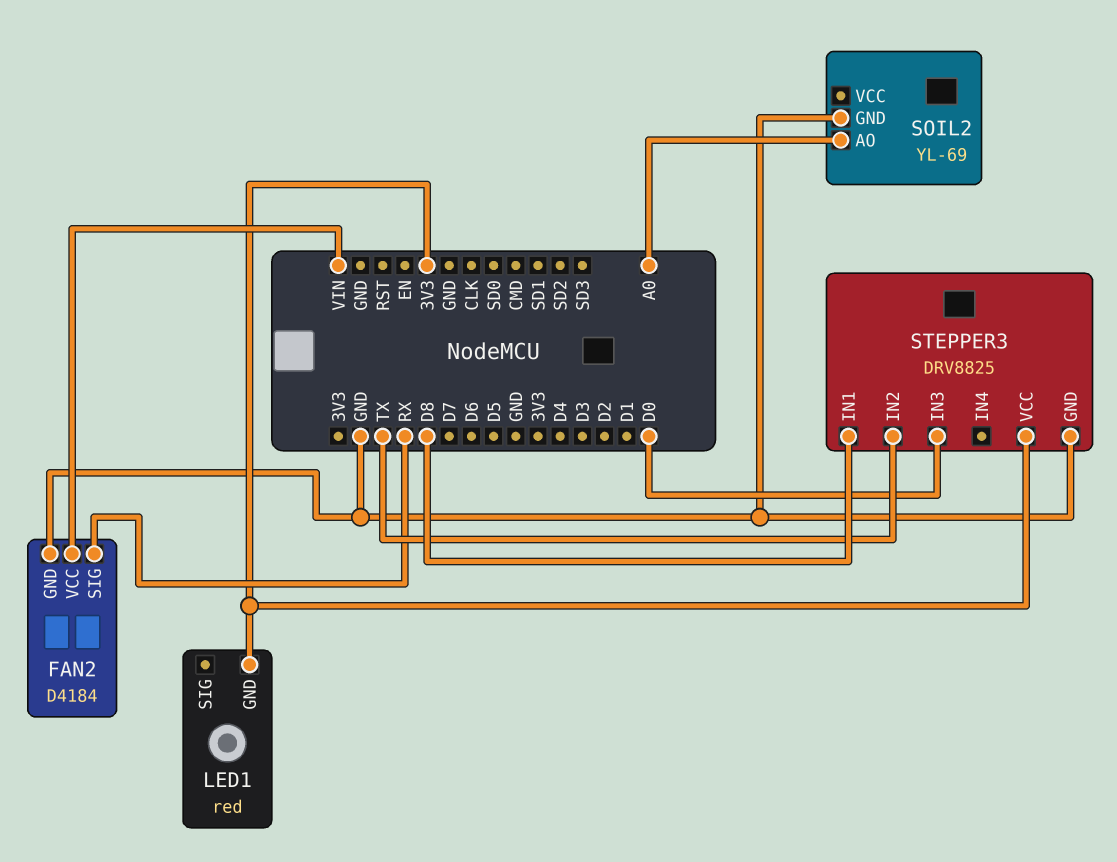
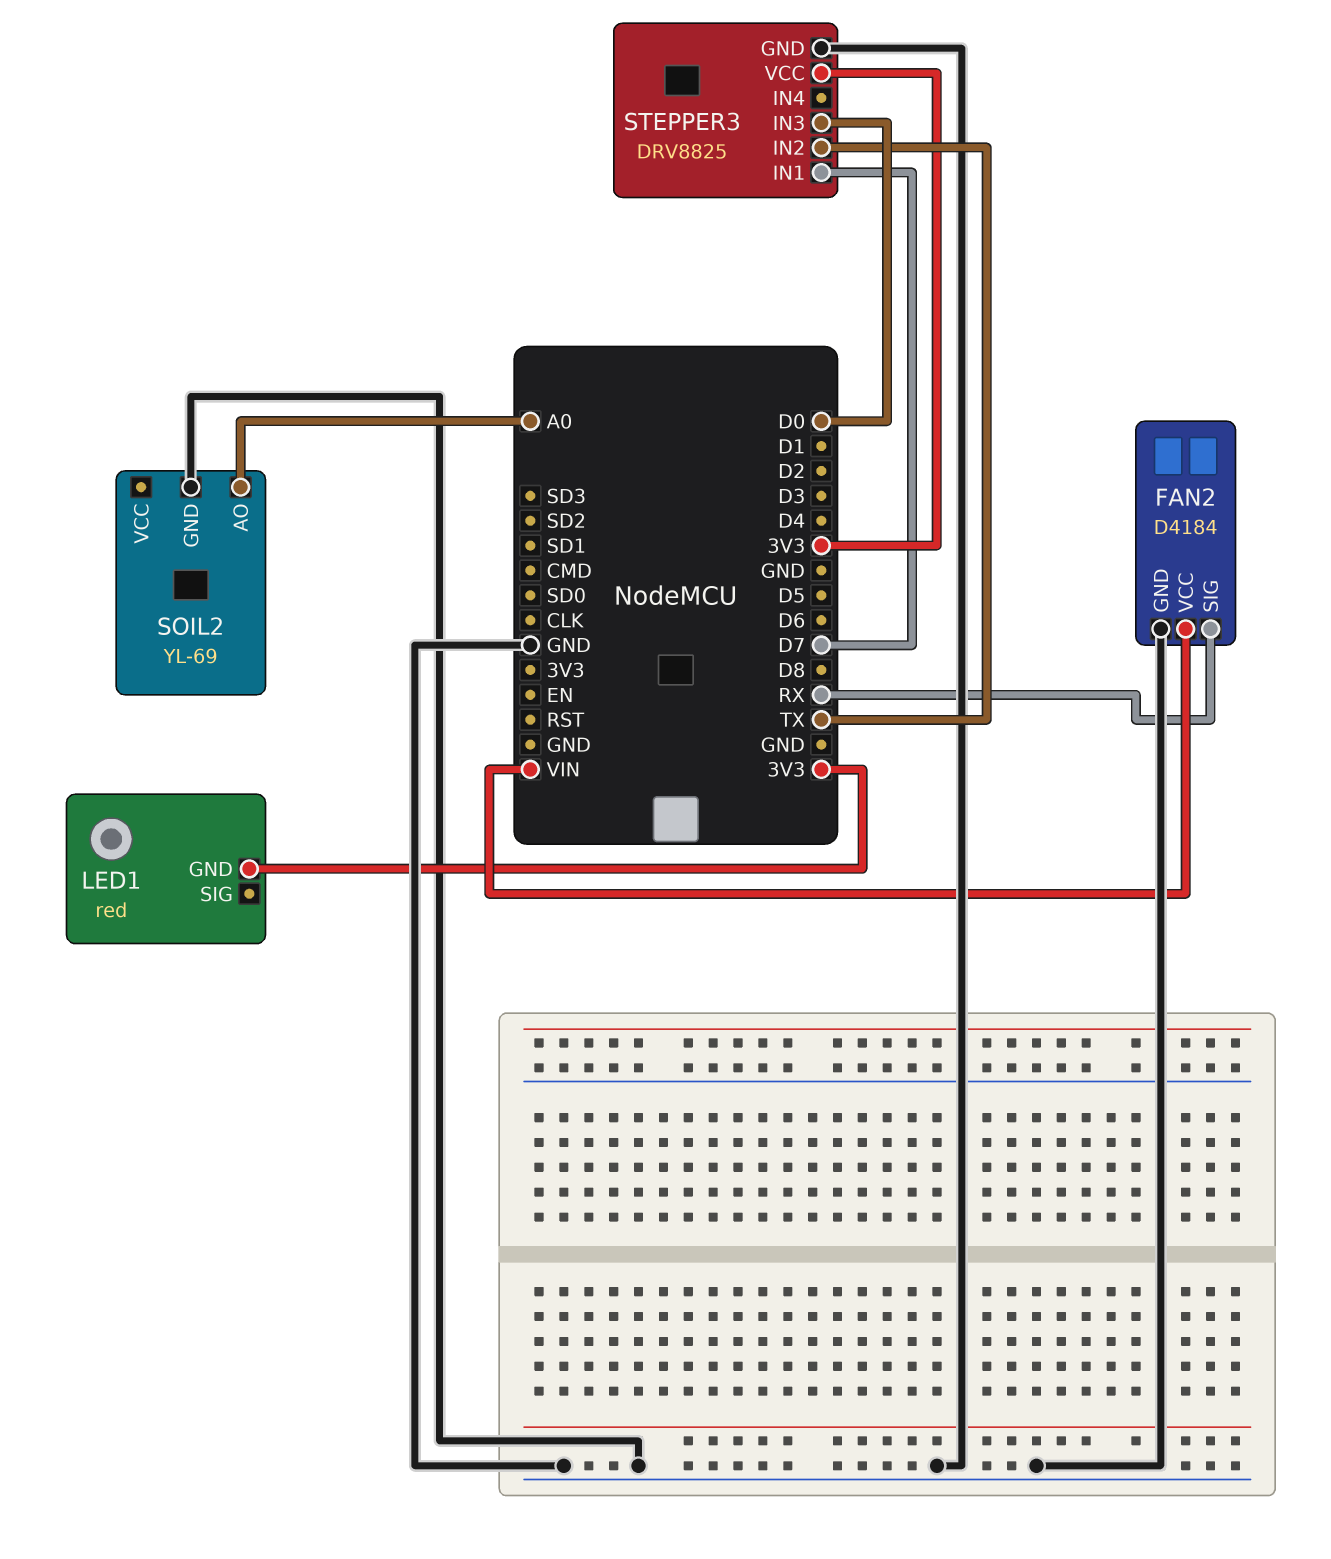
STEPPER3 pin IN1: D8 -> D7

